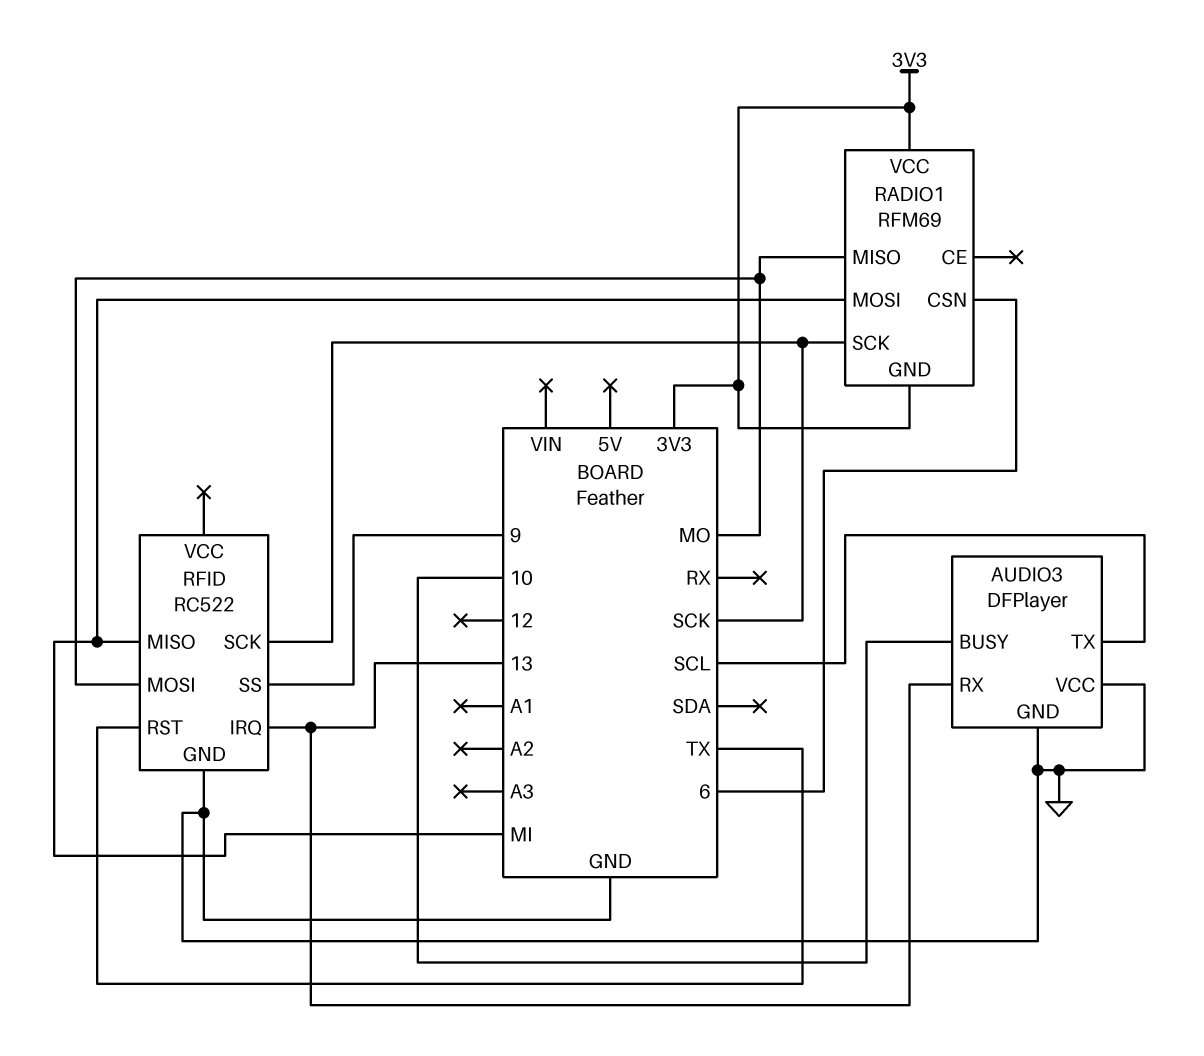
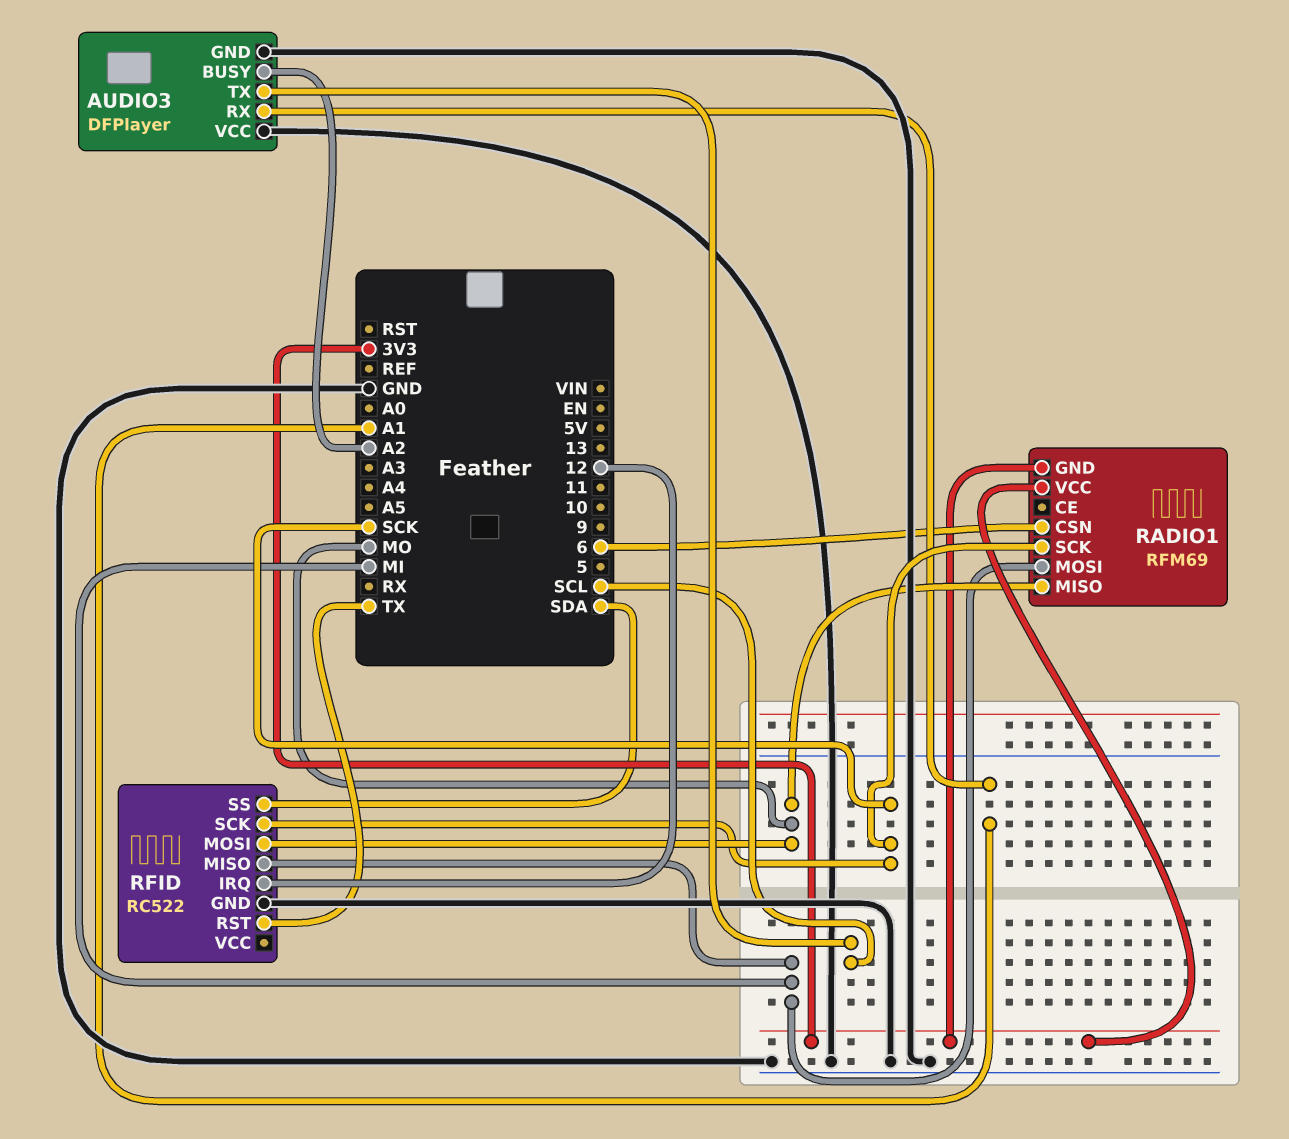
AUDIO3 pin BUSY: 10 -> A2
AUDIO3 pin RX: 13 -> A1
RFID pin IRQ: 13 -> 12
RFID pin SS: 9 -> SDA

